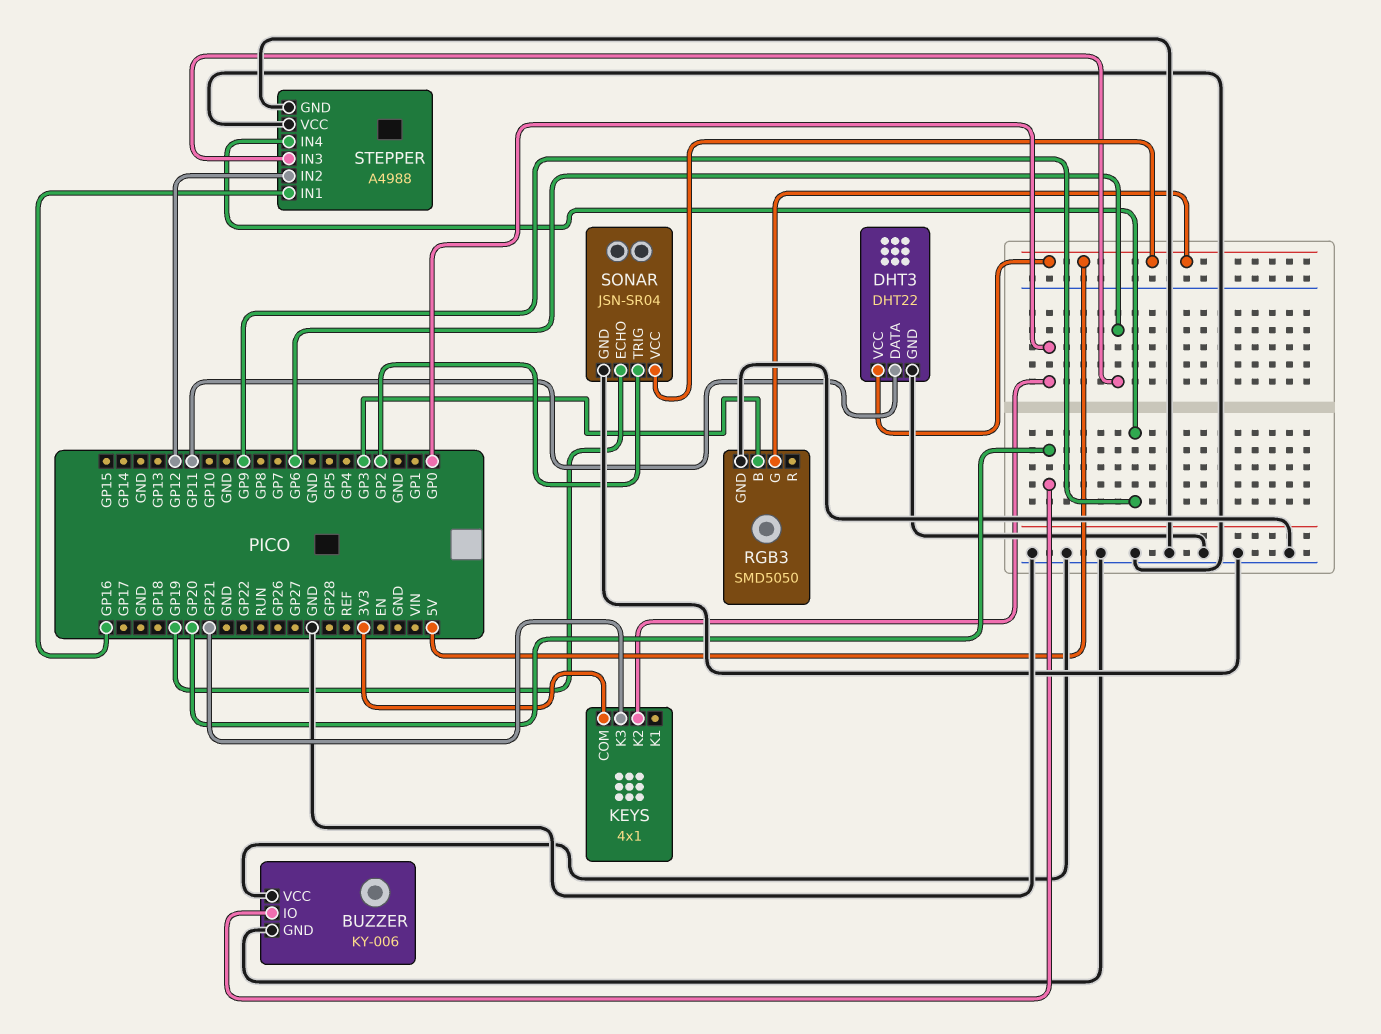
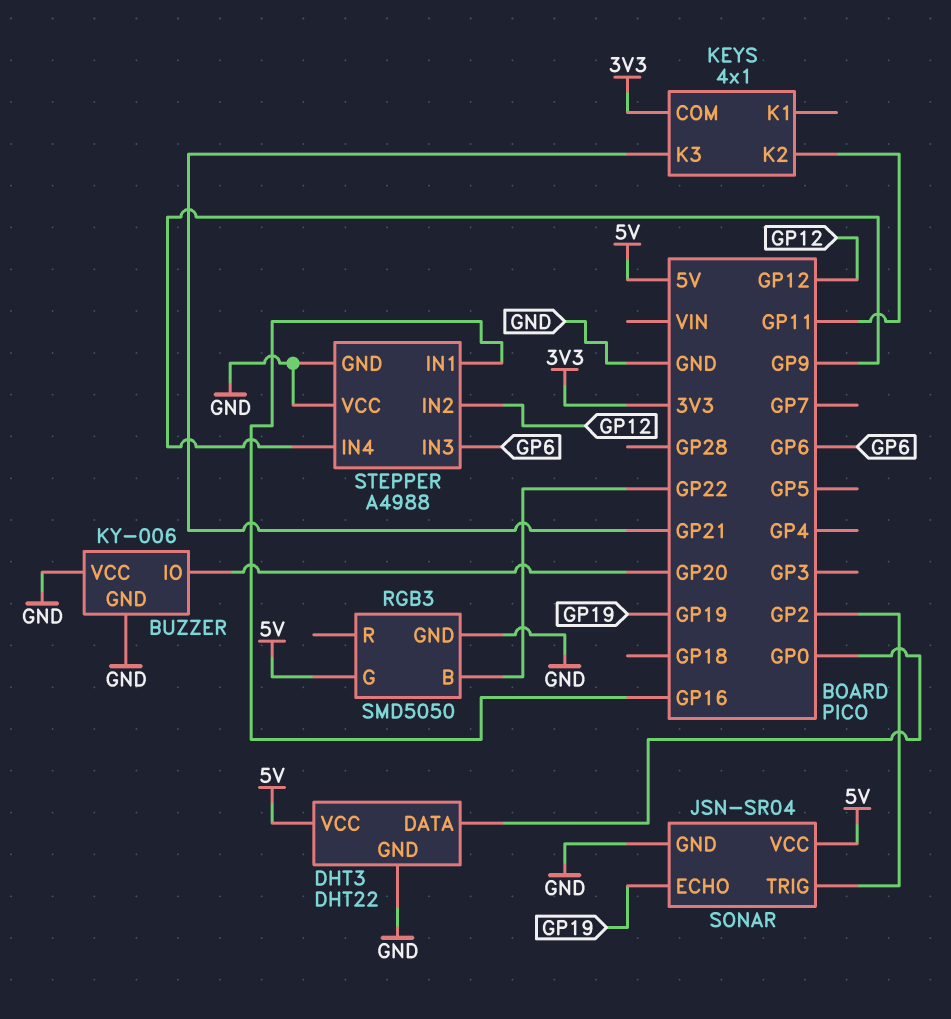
DHT3 pin DATA: GP11 -> GP0
KEYS pin K2: GP0 -> GP11
RGB3 pin B: GP3 -> GP22

